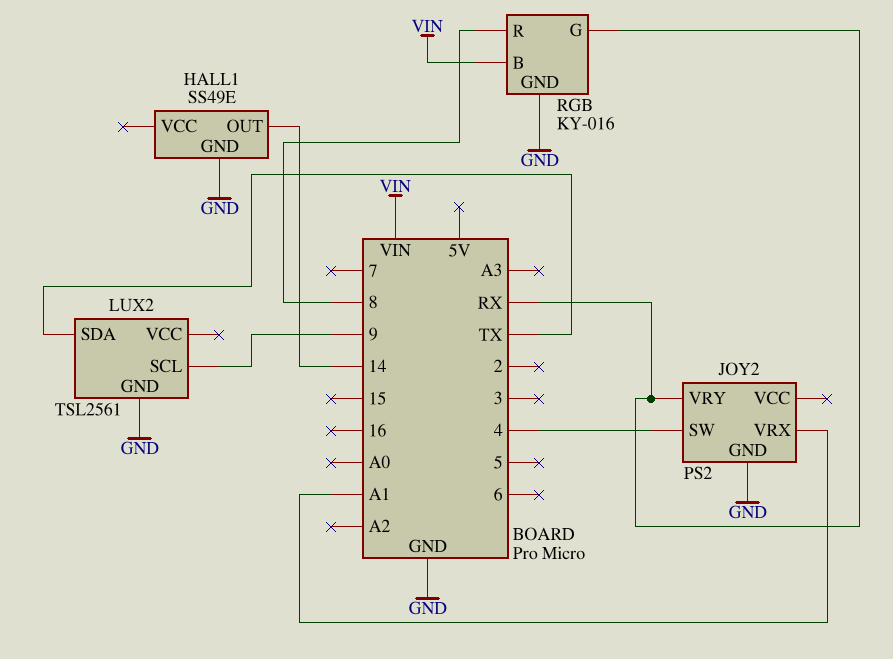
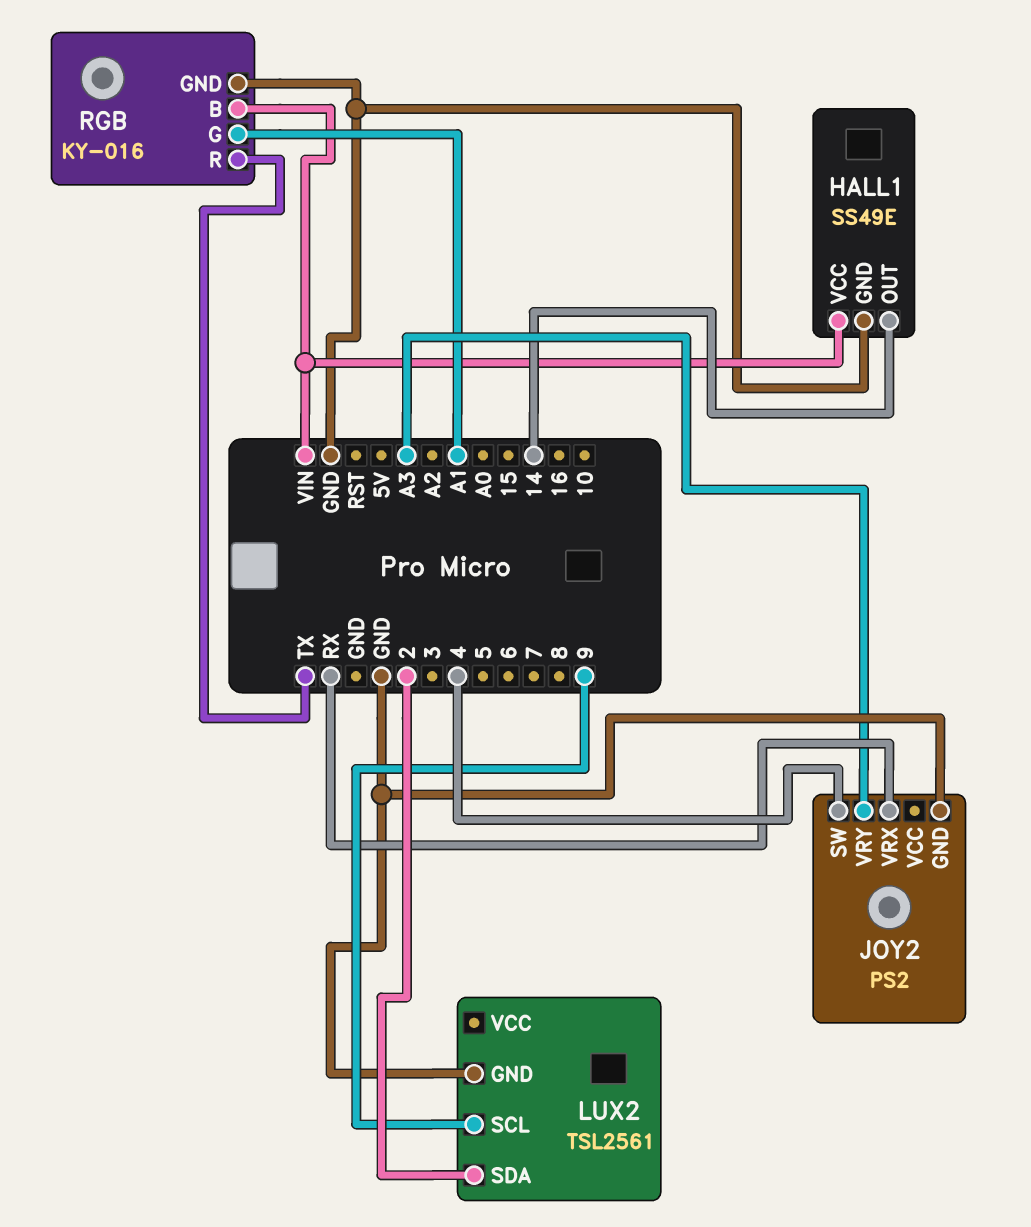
HALL1 pin VCC: none -> VIN
JOY2 pin VRX: A1 -> RX
JOY2 pin VRY: RX -> A3
LUX2 pin SDA: TX -> 2
RGB pin G: RX -> A1
RGB pin R: 8 -> TX

